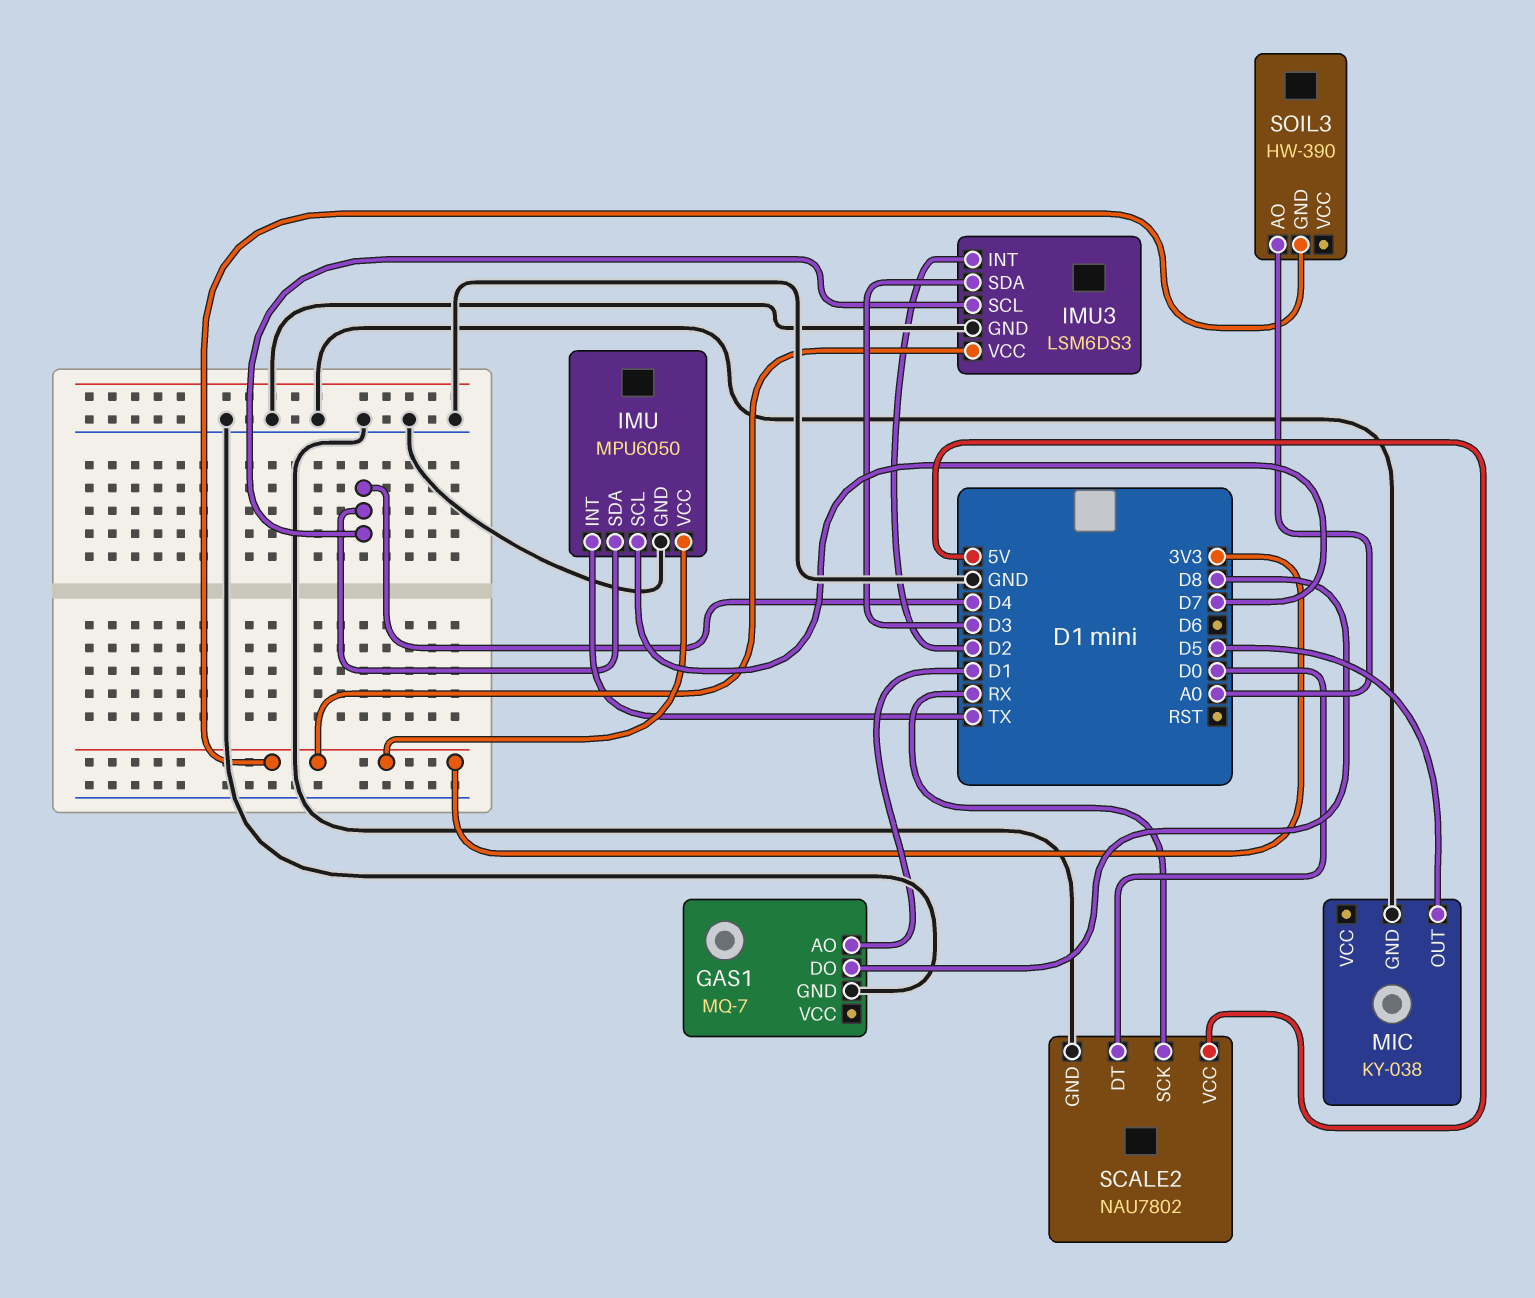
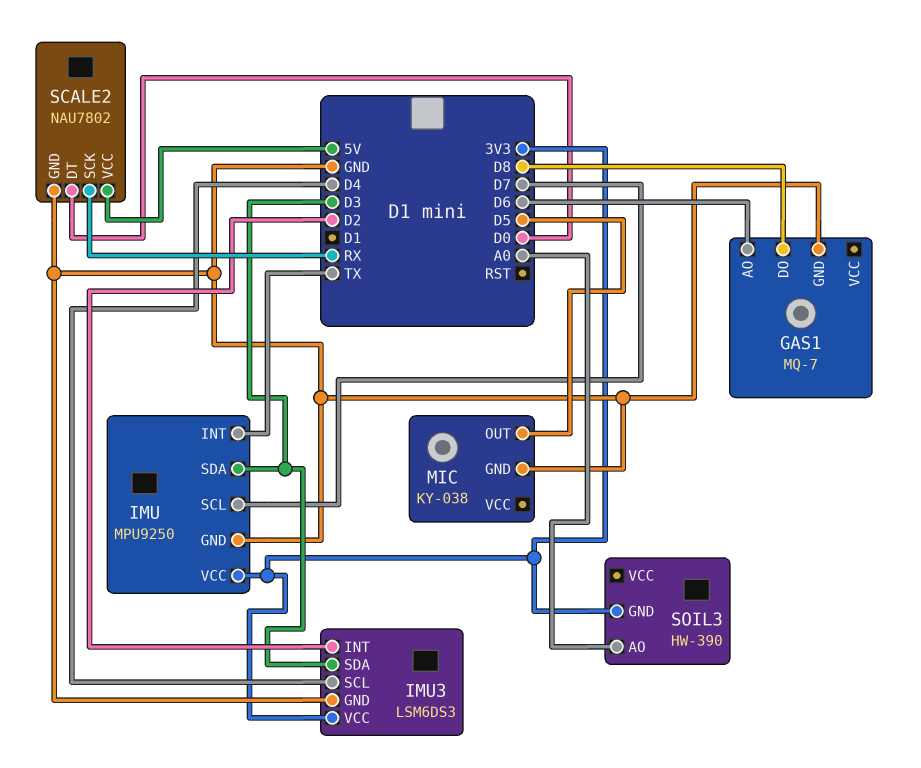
GAS1 pin AO: D1 -> D6
IMU: MPU6050 -> MPU9250
IMU pin SDA: D4 -> D3

